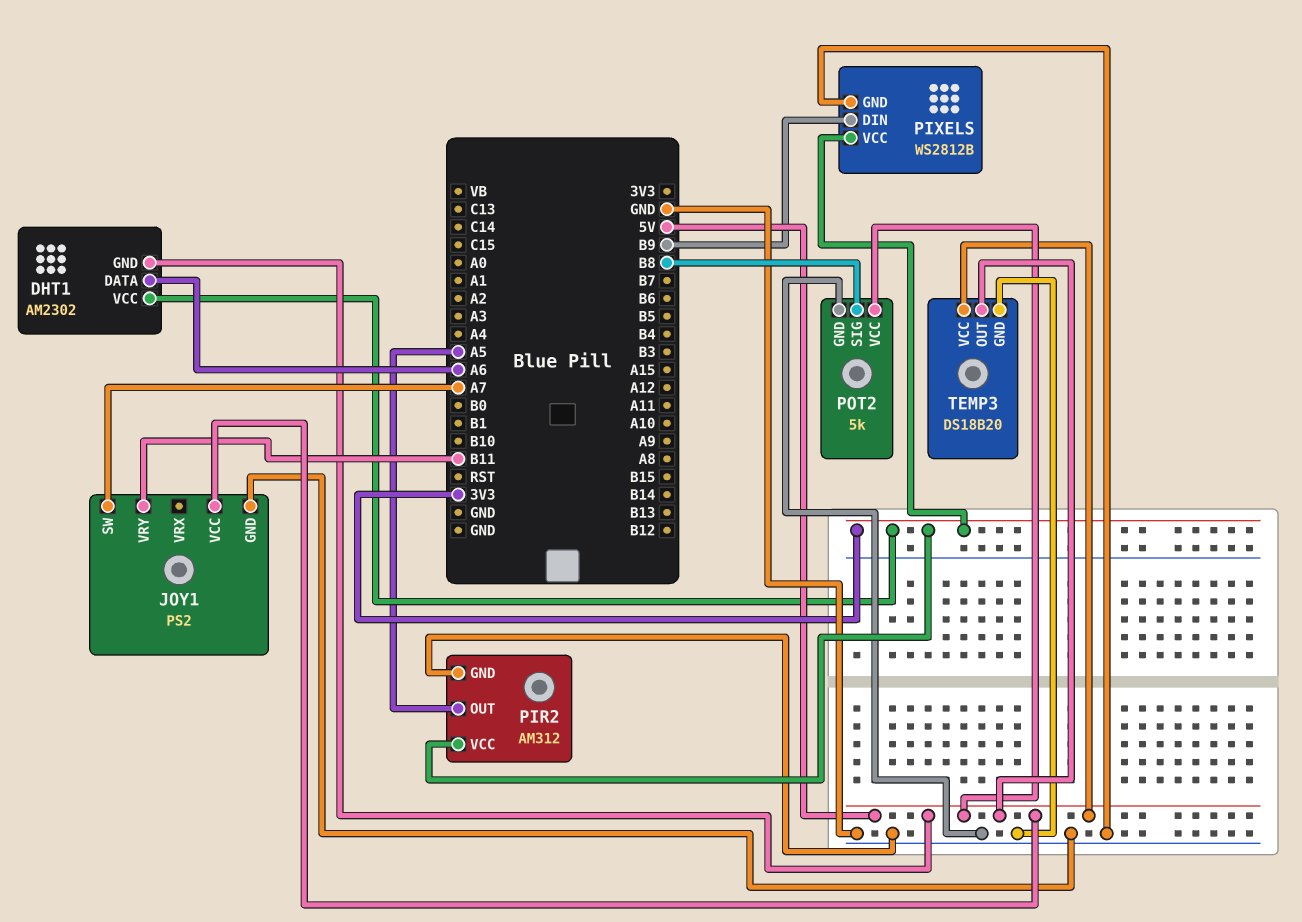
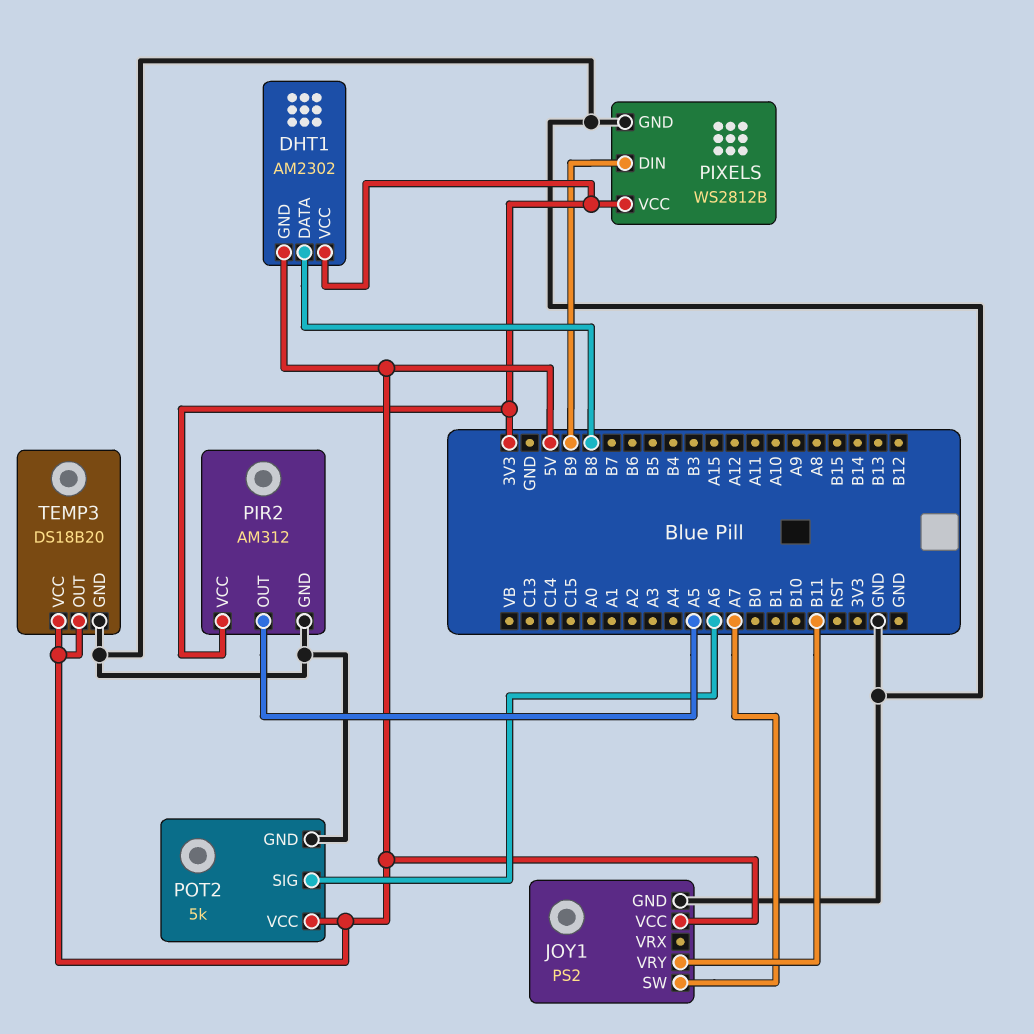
DHT1 pin DATA: A6 -> B8
POT2 pin SIG: B8 -> A6

